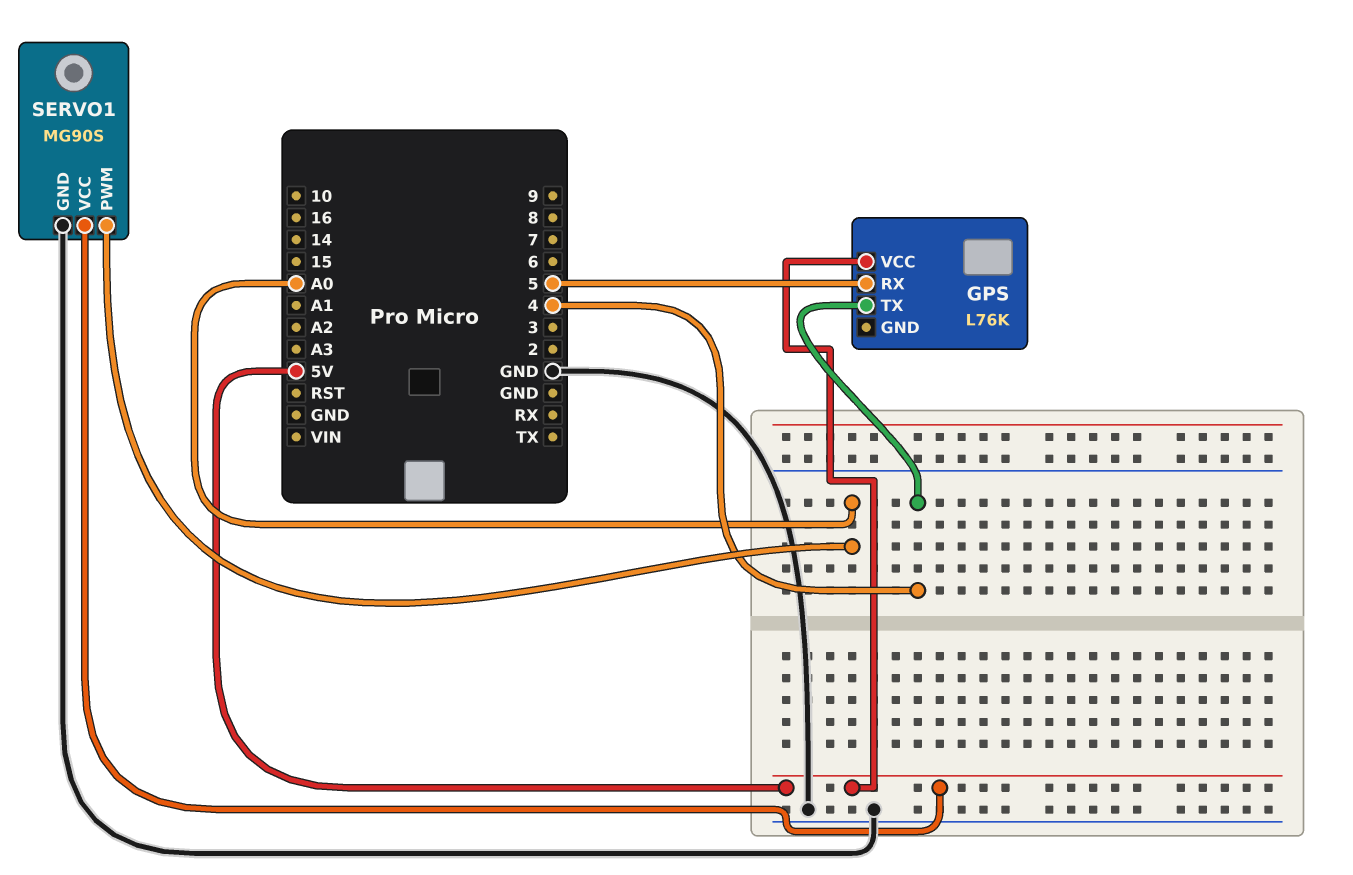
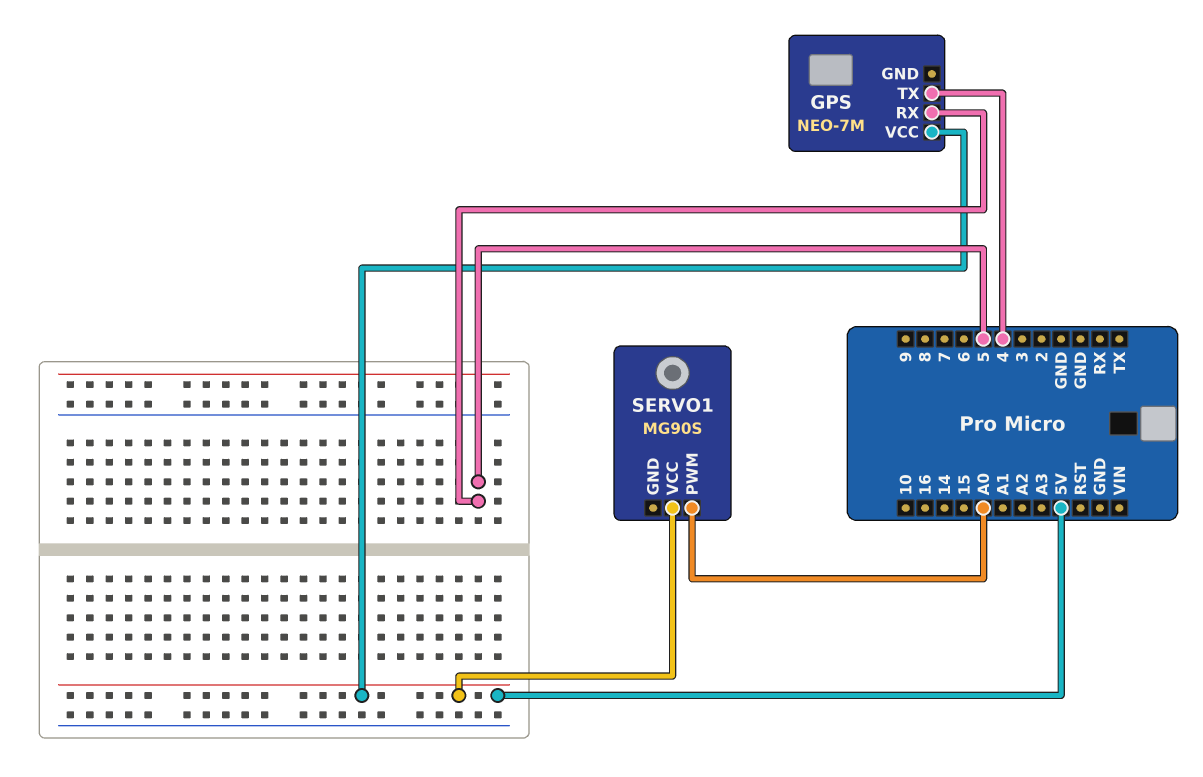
GPS: L76K -> NEO-7M
SERVO1 pin GND: GND -> none

